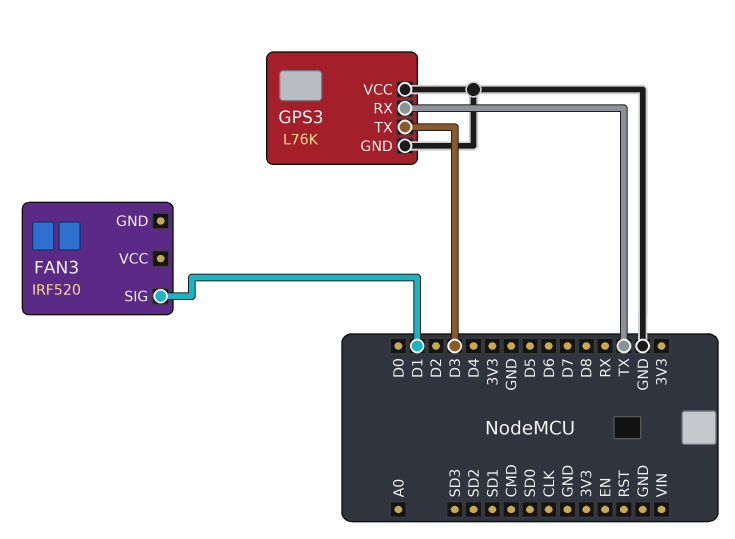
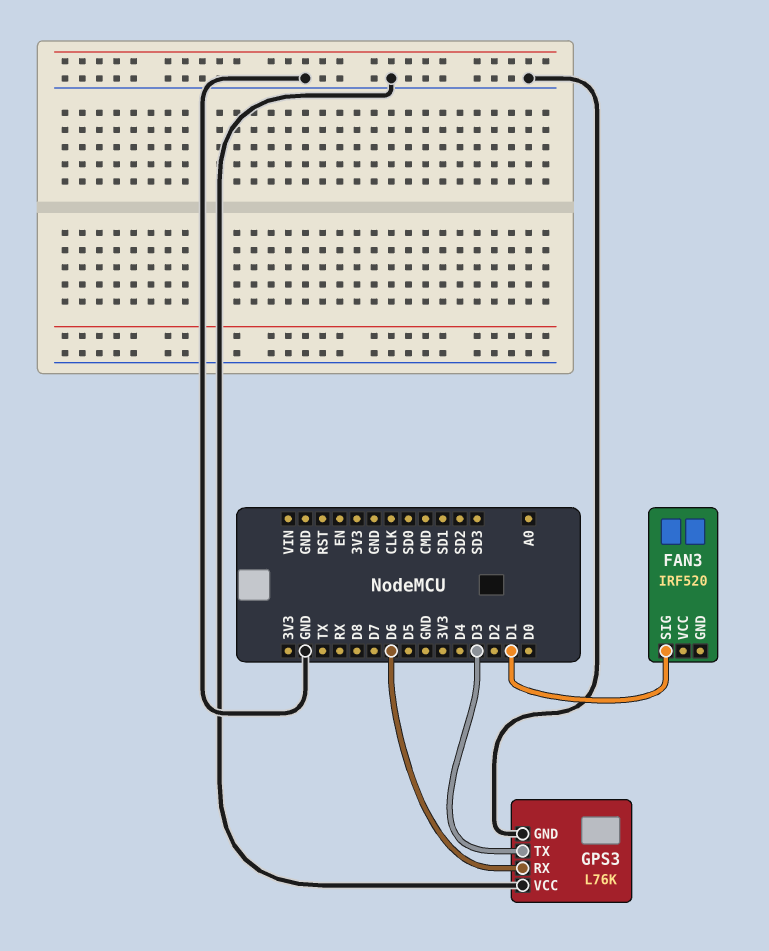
GPS3 pin RX: TX -> D6

